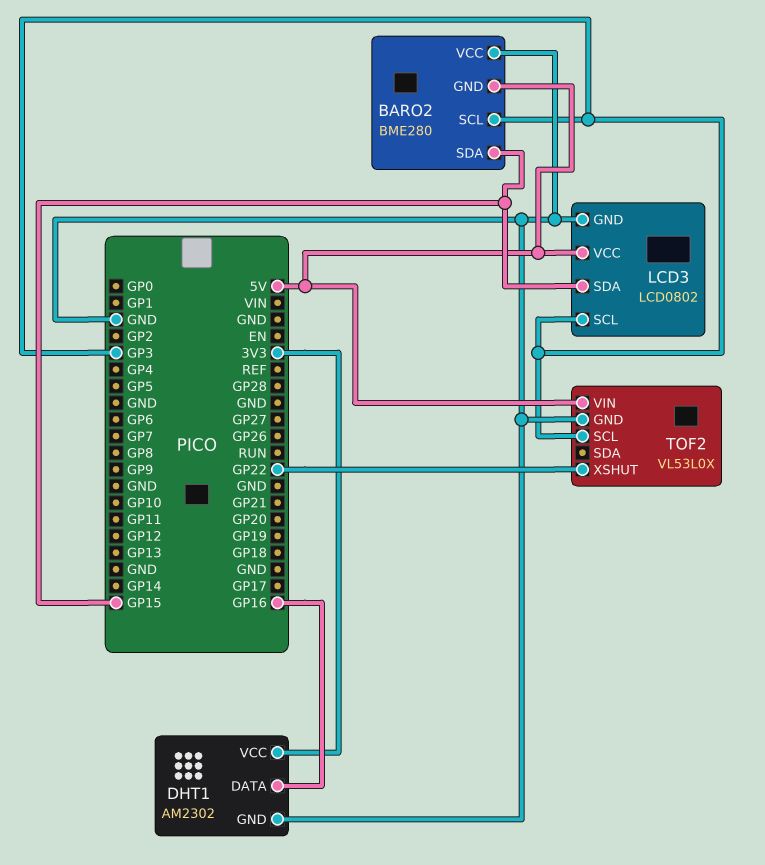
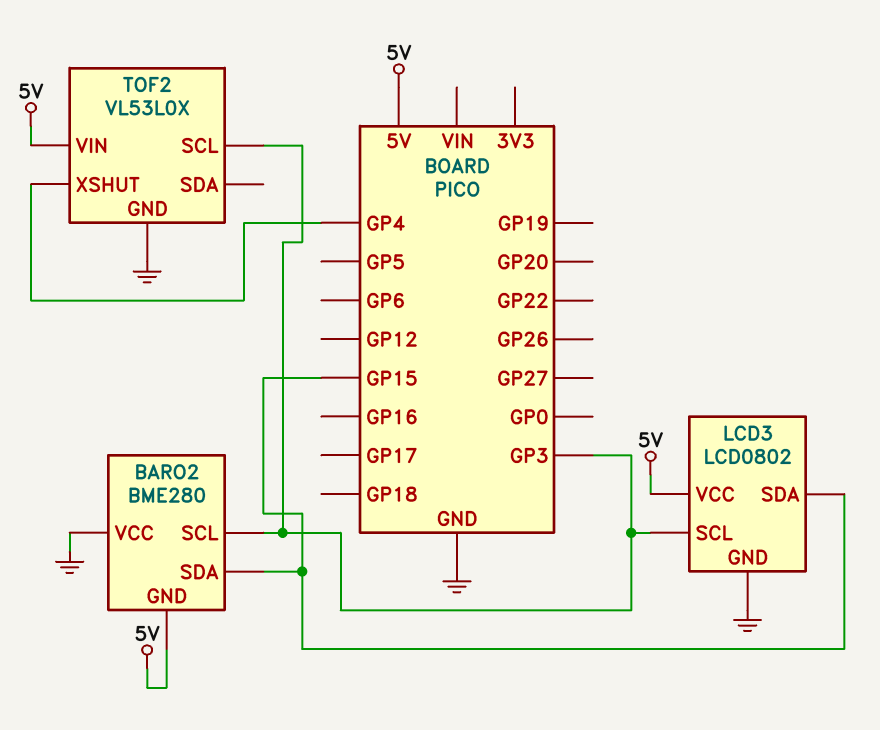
DHT1: AM2302 -> none
DHT1 pin DATA: GP16 -> none
DHT1 pin GND: GND -> none
DHT1 pin VCC: 3V3 -> none
TOF2 pin XSHUT: GP22 -> GP4

